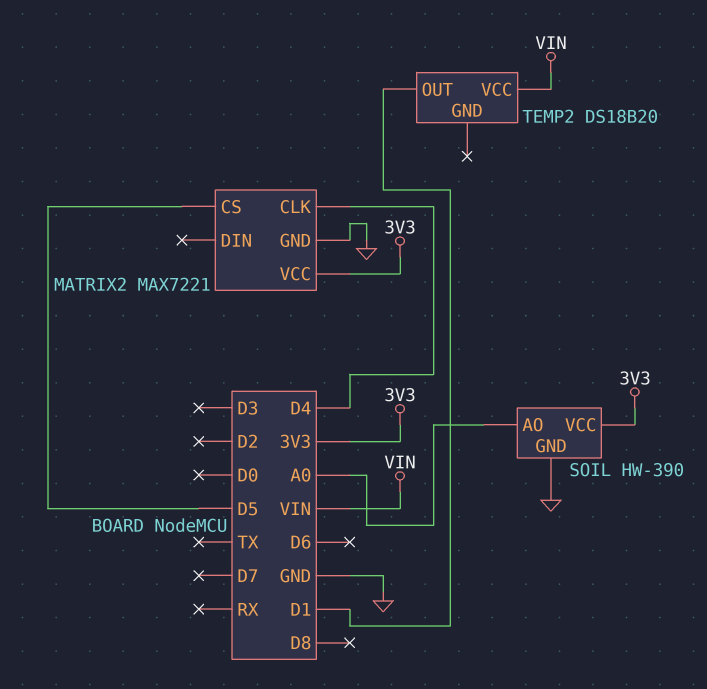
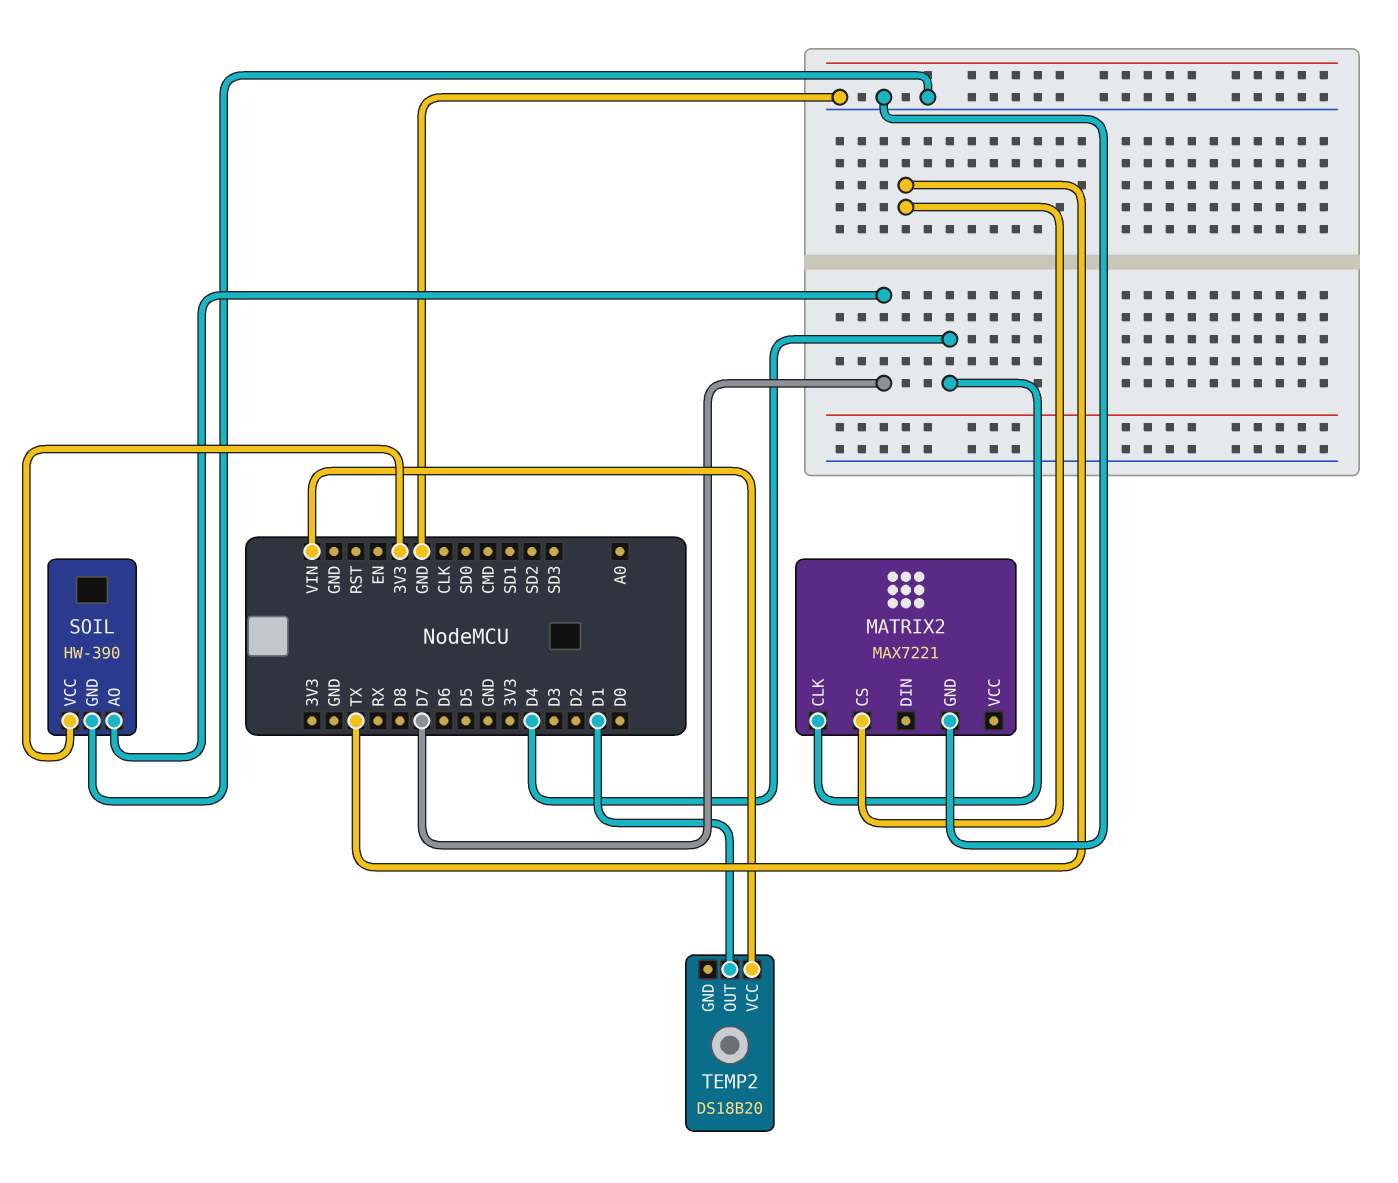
MATRIX2 pin CS: D5 -> TX
MATRIX2 pin VCC: 3V3 -> none
SOIL pin AO: A0 -> D7

